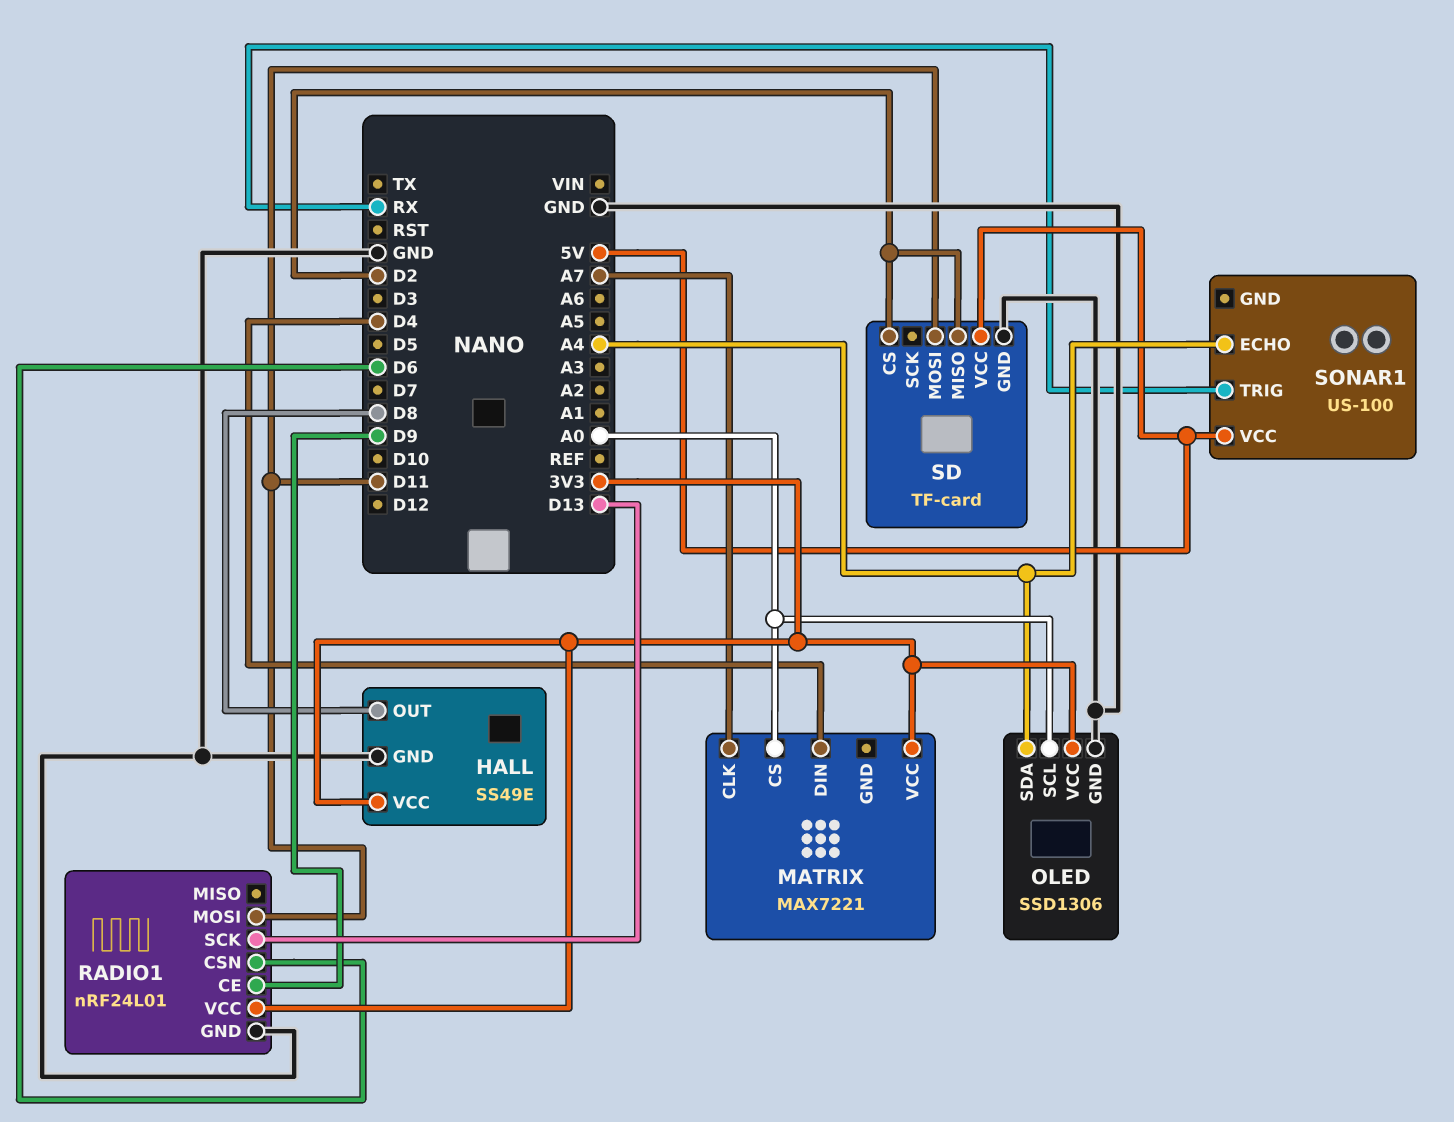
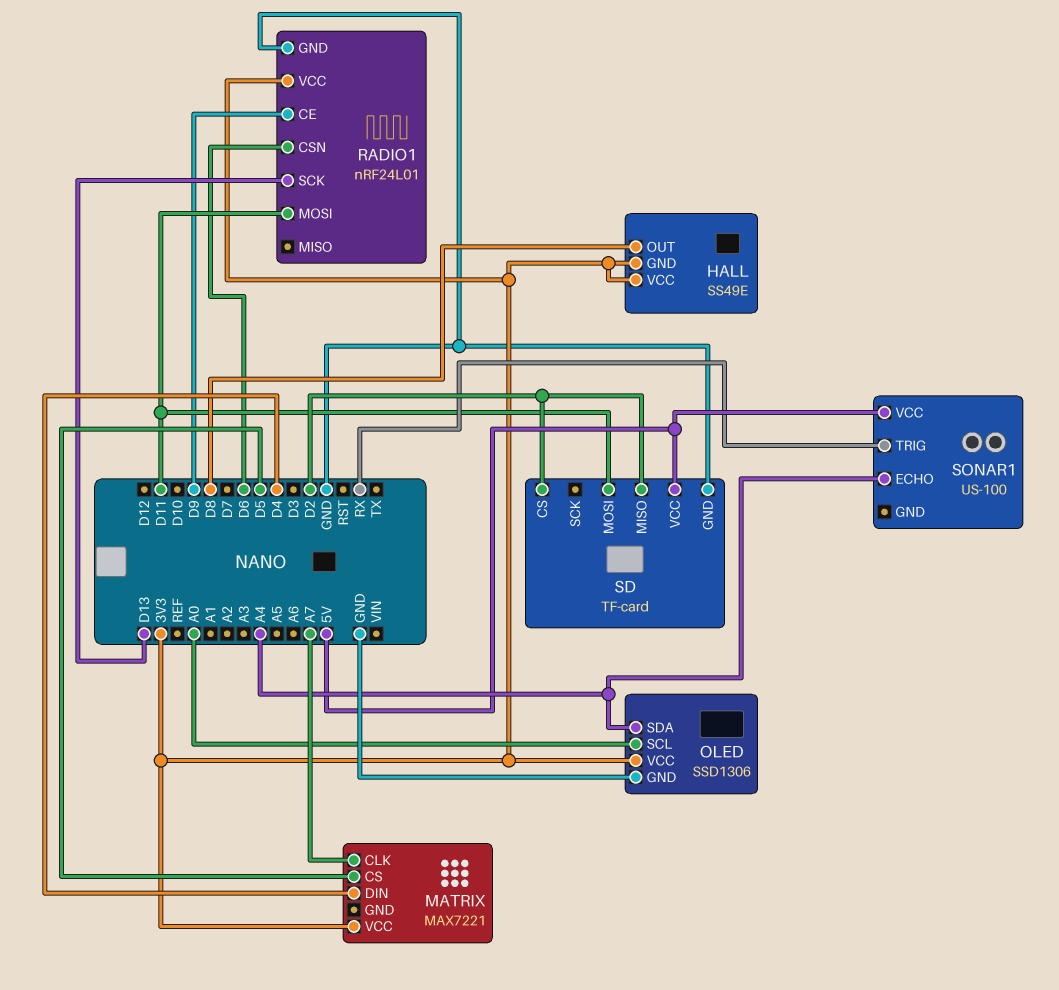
HALL pin GND: GND -> 3V3
MATRIX pin CS: A0 -> D5

